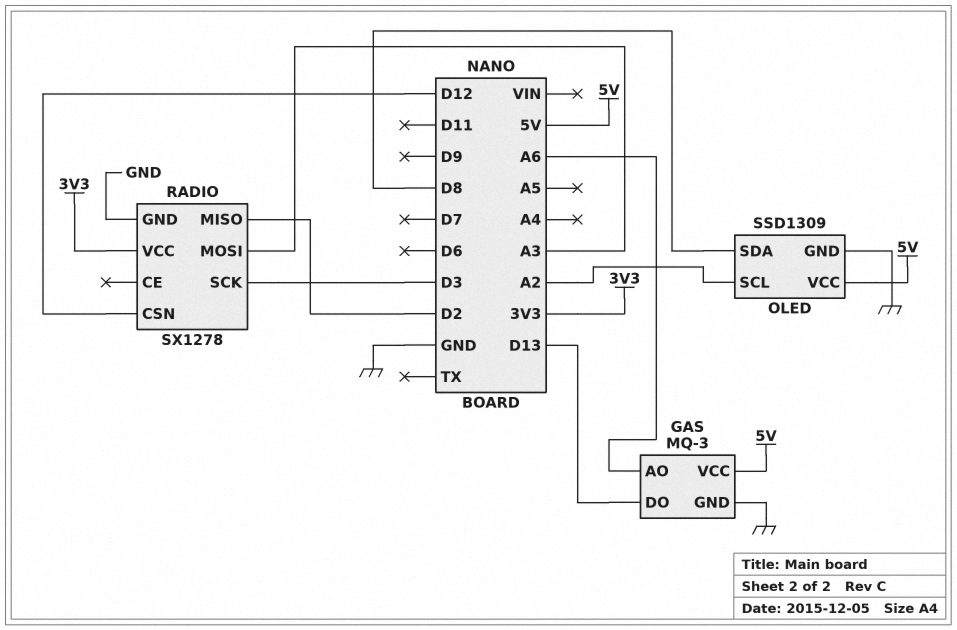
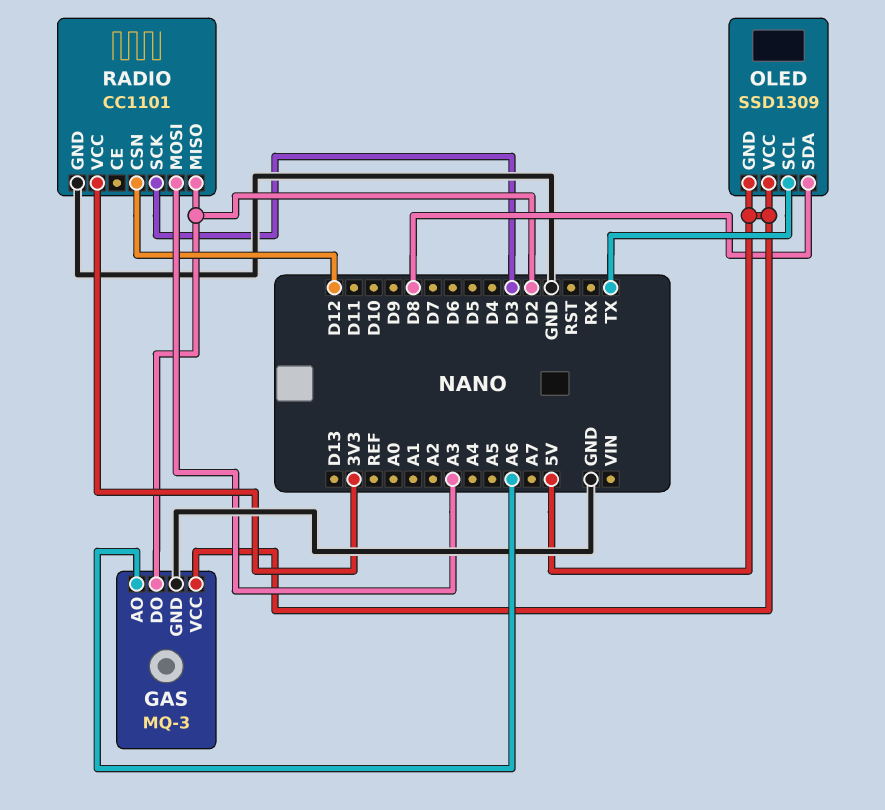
GAS pin DO: D13 -> D2
OLED pin GND: GND -> 5V
OLED pin SCL: A2 -> TX
RADIO: SX1278 -> CC1101

